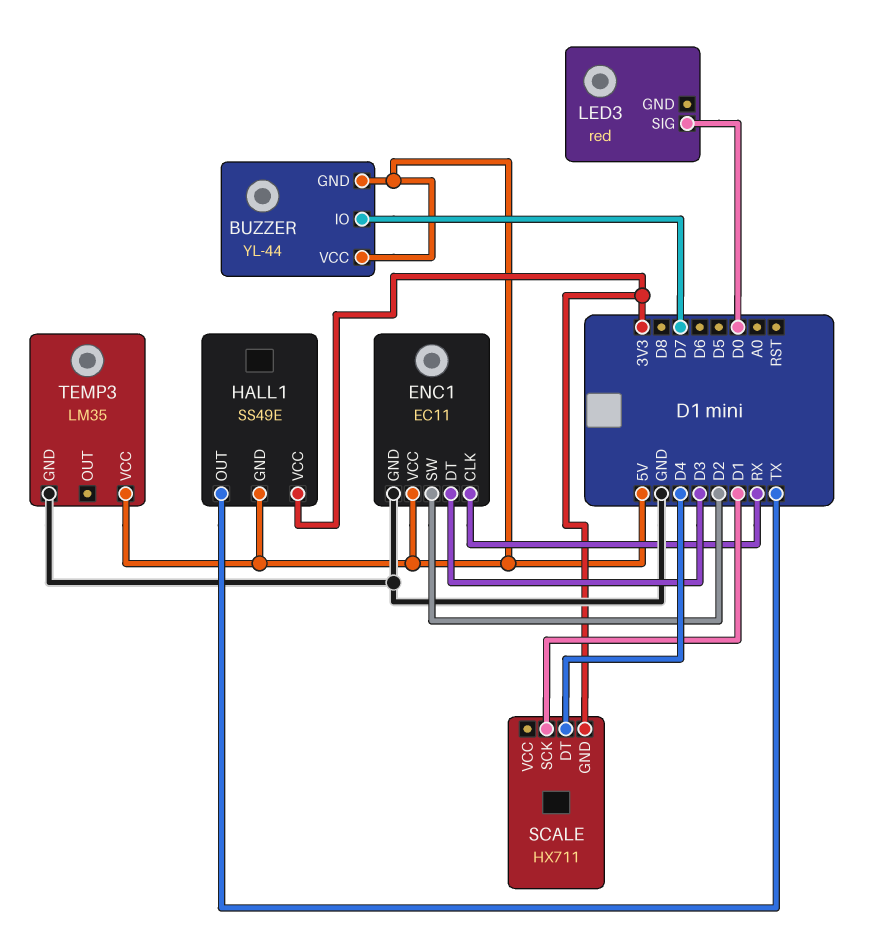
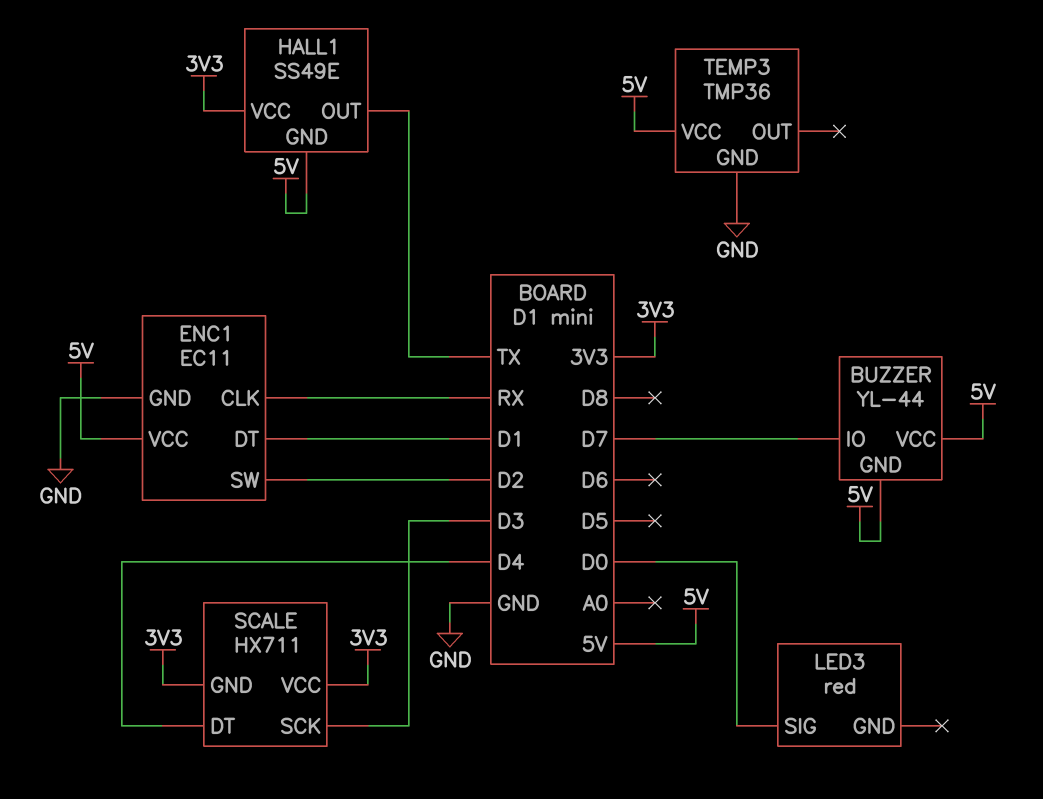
ENC1 pin DT: D3 -> D1
SCALE pin SCK: D1 -> D3
SCALE pin VCC: none -> 3V3
TEMP3: LM35 -> TMP36

